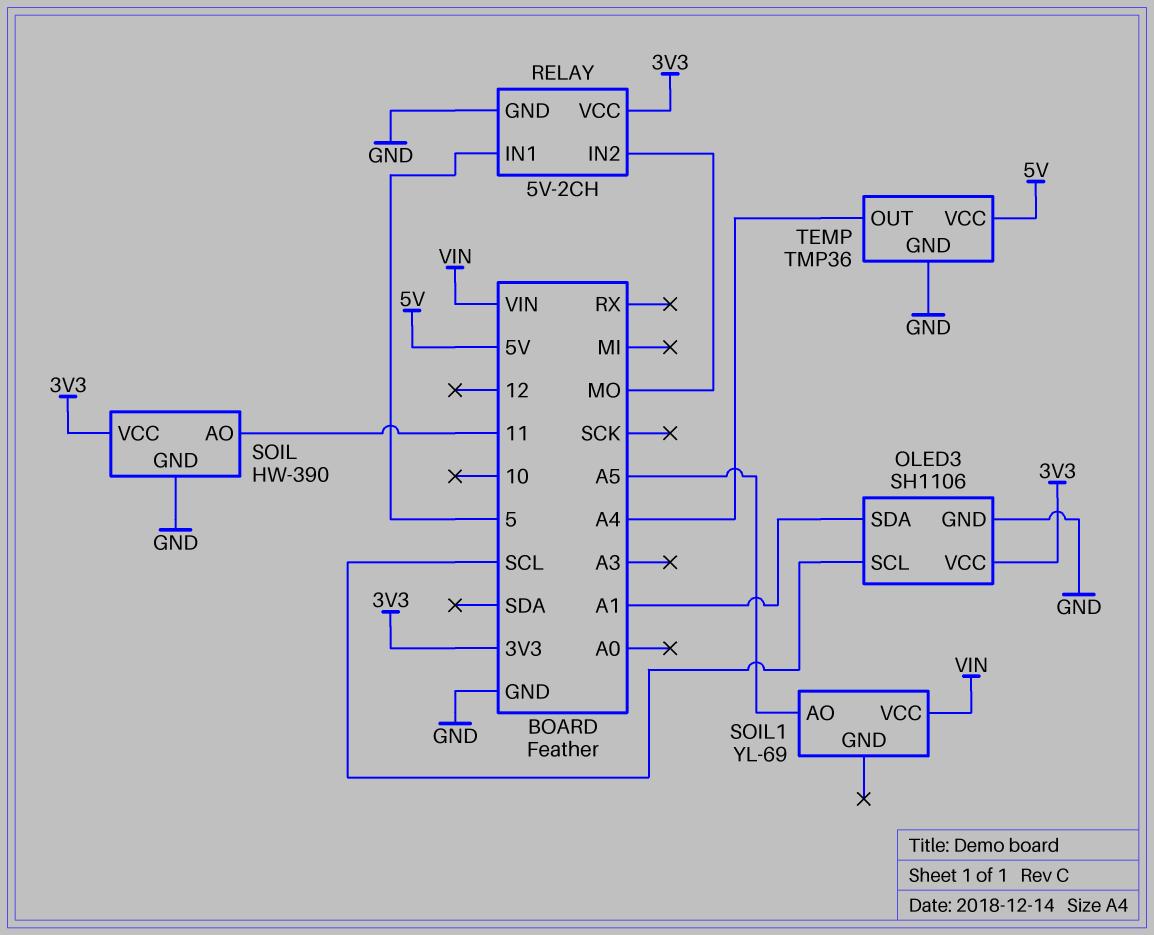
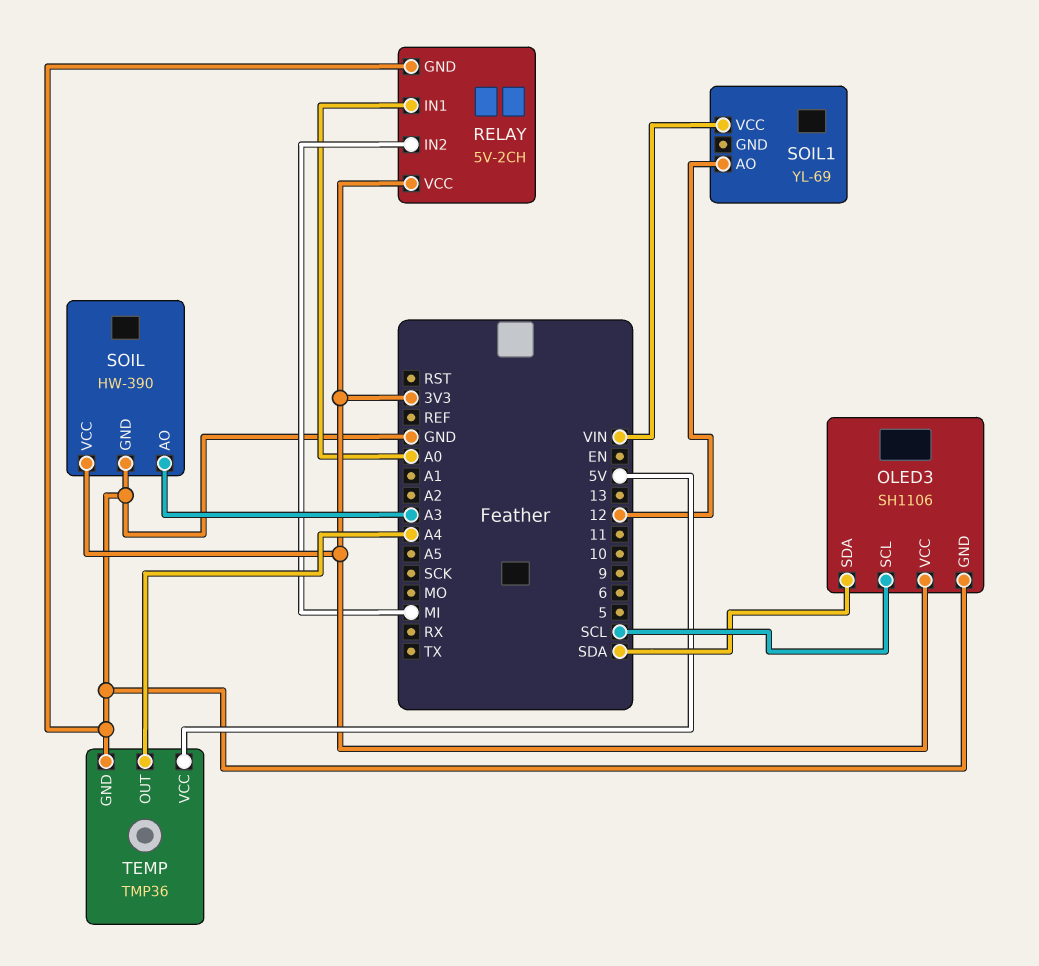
OLED3 pin SDA: A1 -> SDA
RELAY pin IN1: 5 -> A0
RELAY pin IN2: MO -> MI
SOIL pin AO: 11 -> A3
SOIL1 pin AO: A5 -> 12

